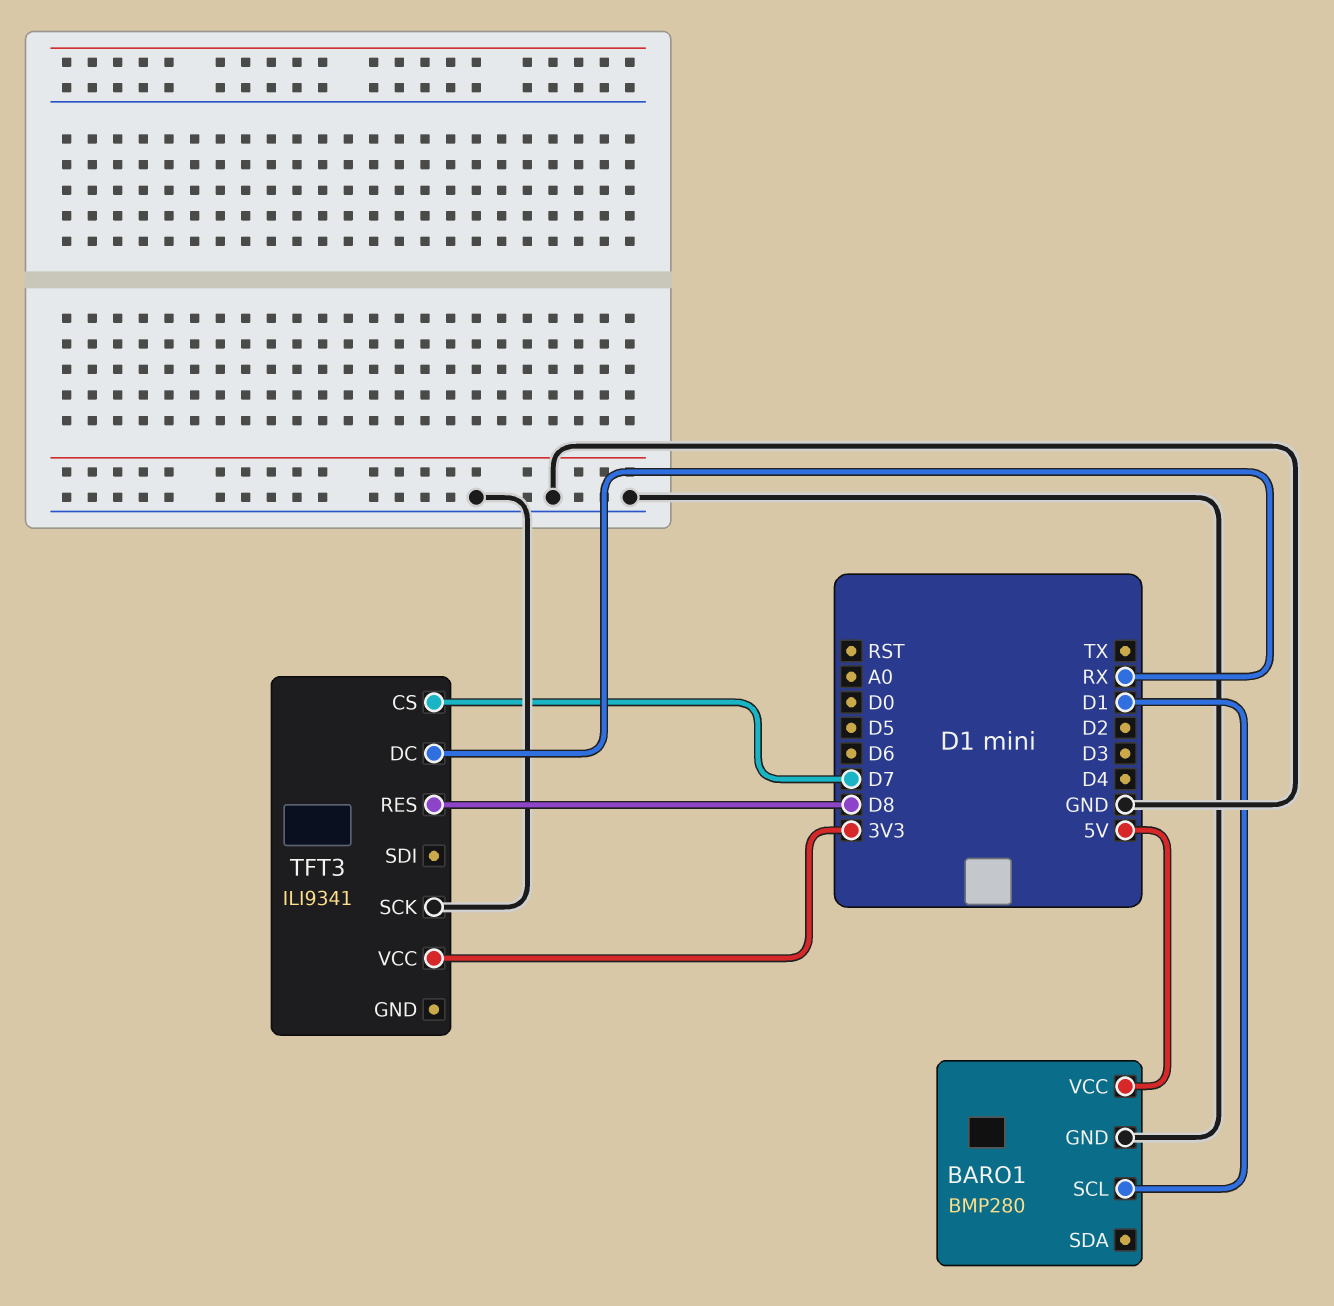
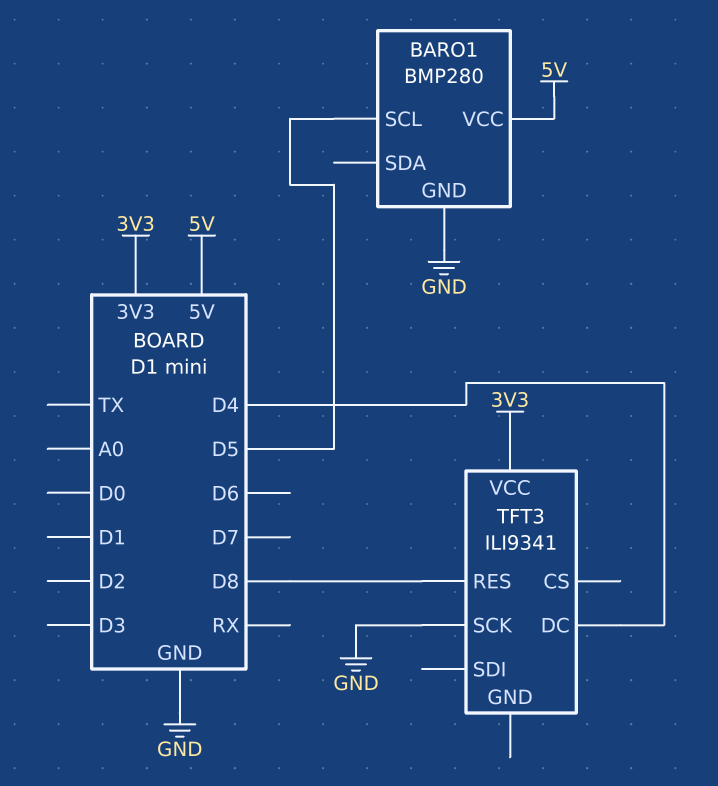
BARO1 pin SCL: D1 -> D5
TFT3 pin CS: D7 -> none
TFT3 pin DC: RX -> D4

